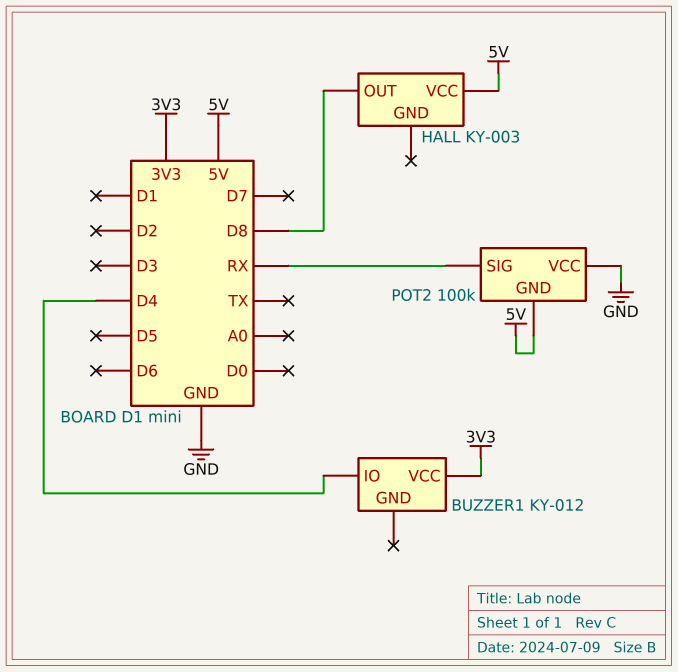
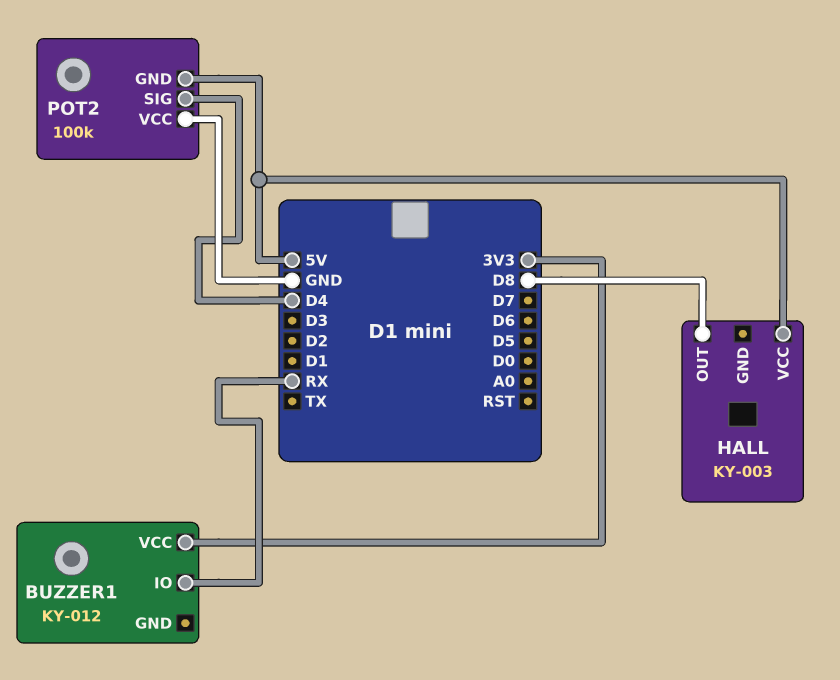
BUZZER1 pin IO: D4 -> RX
POT2 pin SIG: RX -> D4

